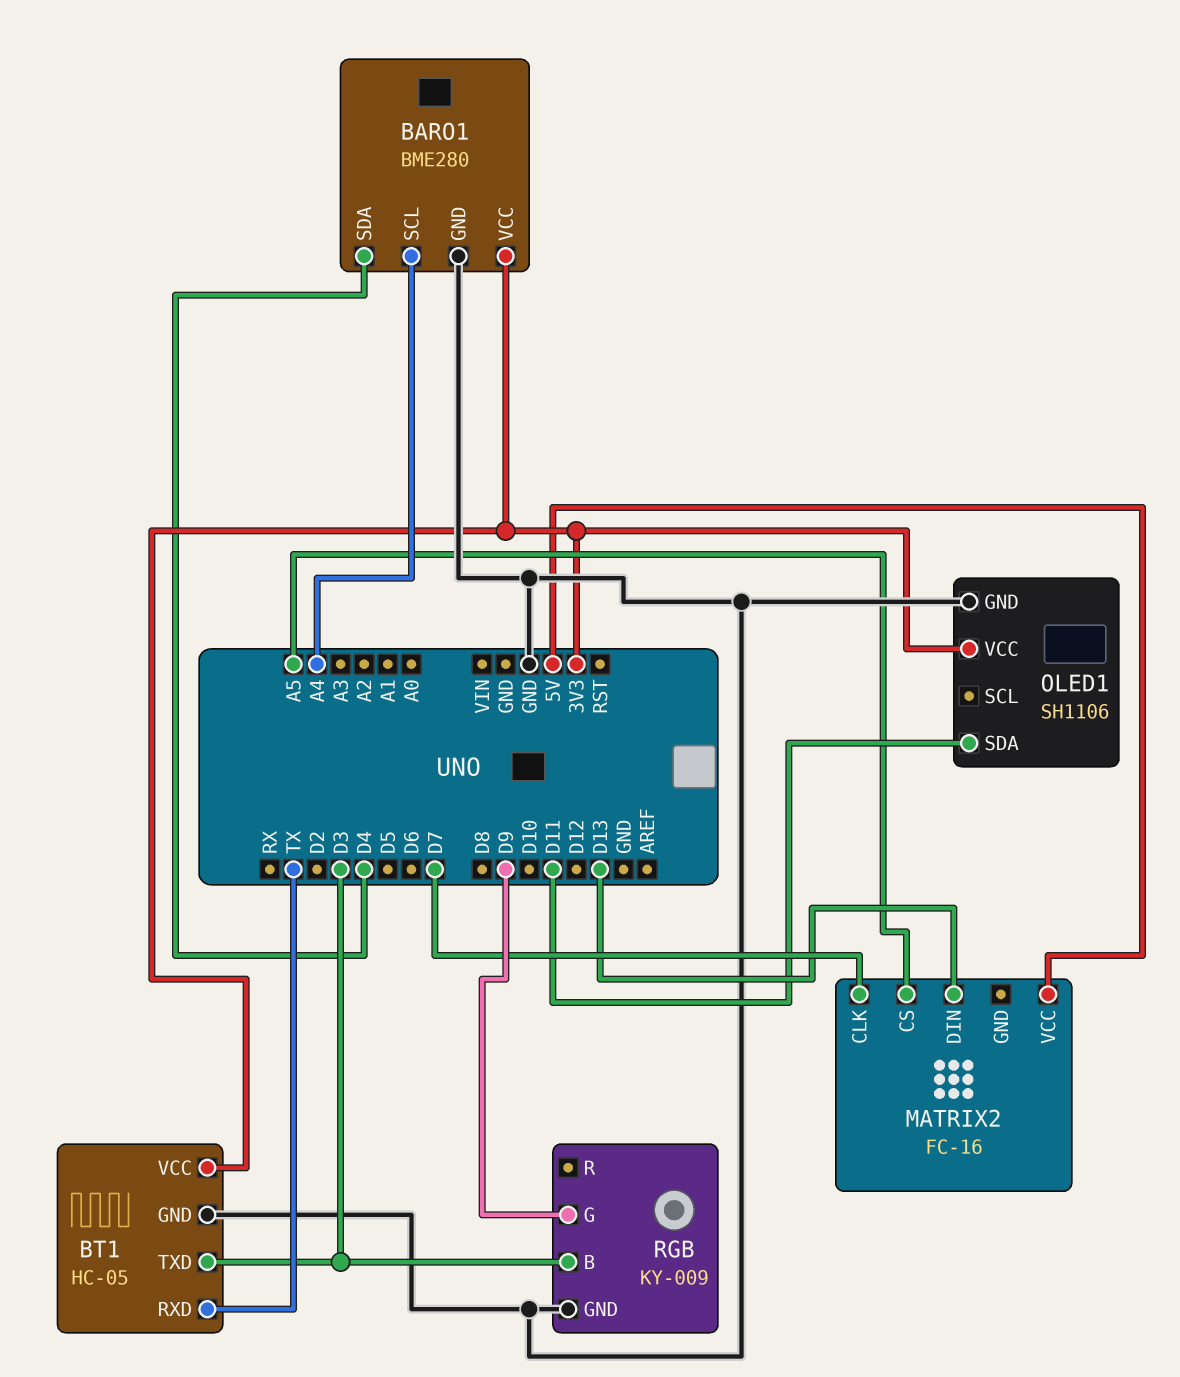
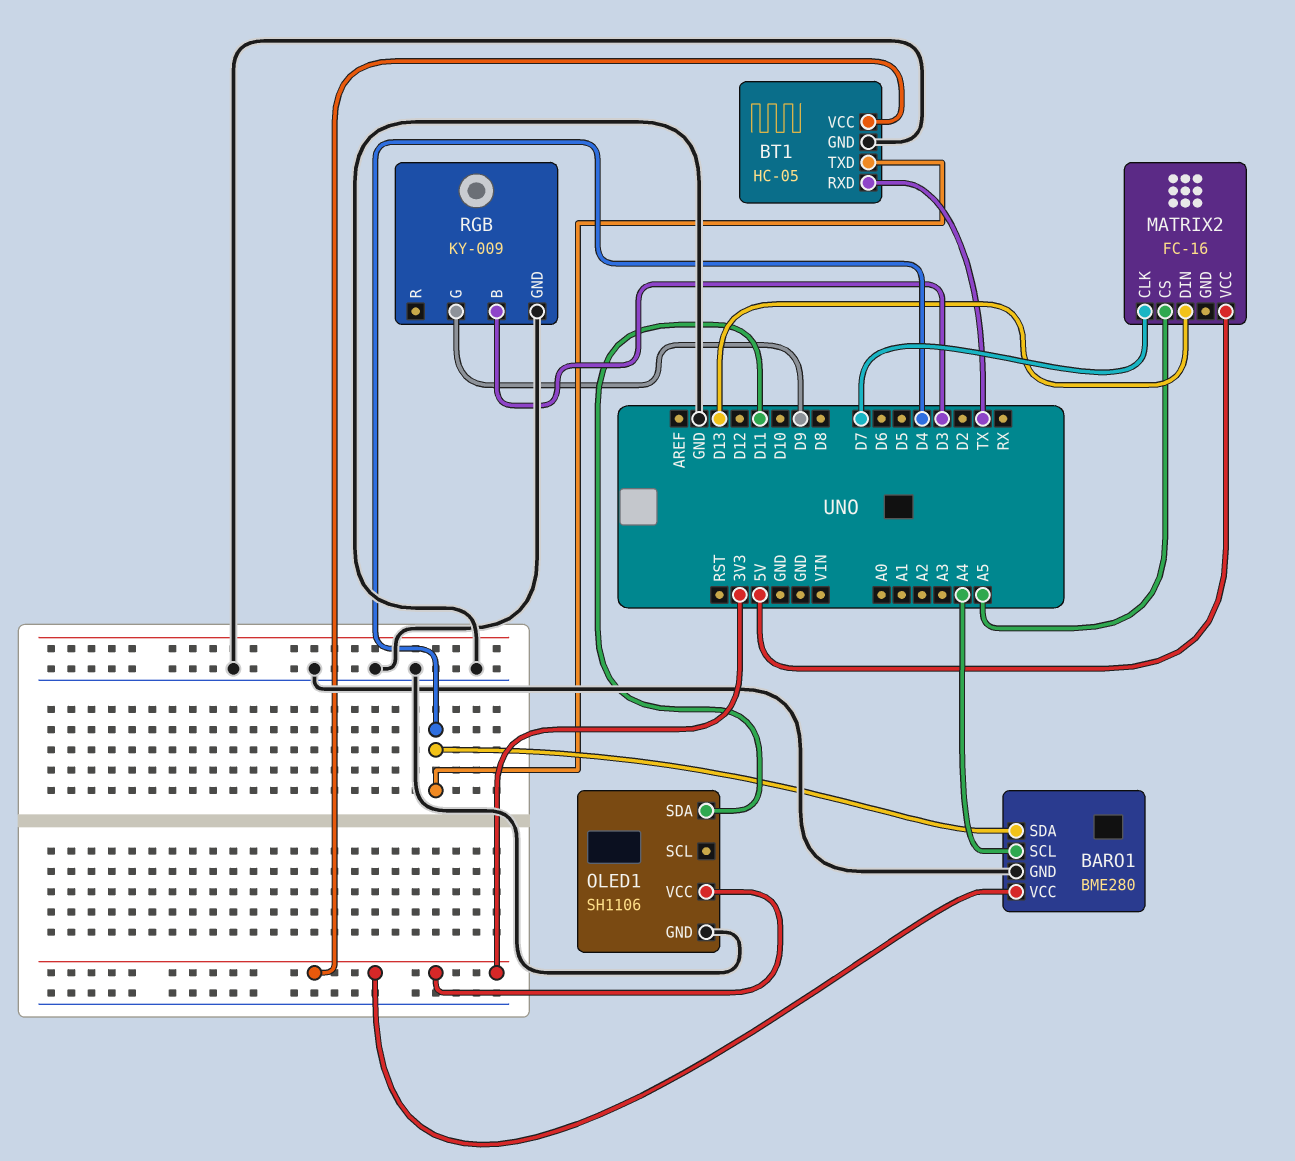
BT1 pin TXD: D3 -> D4

